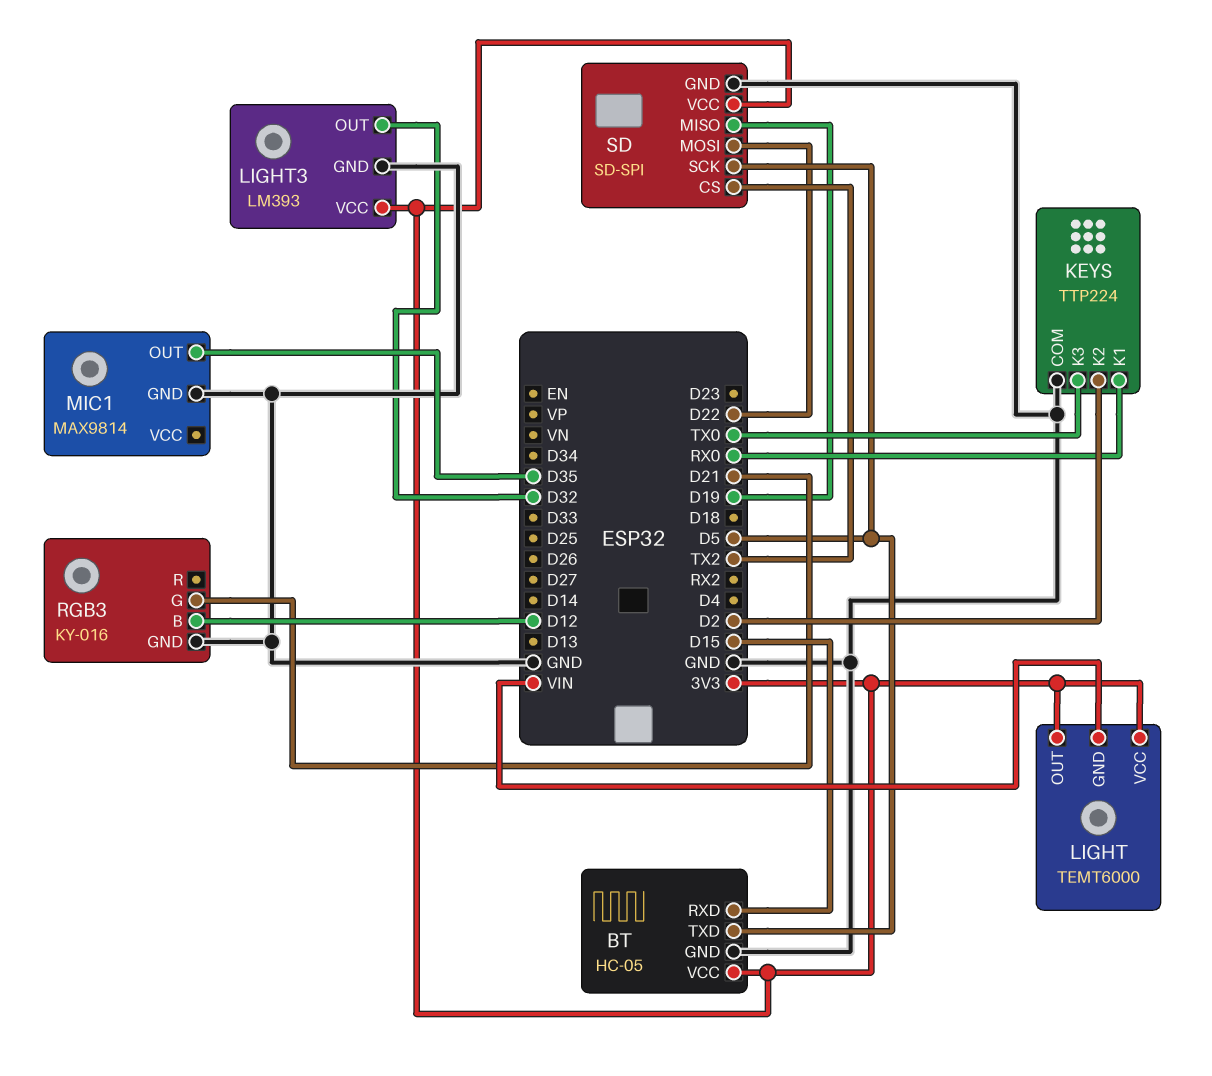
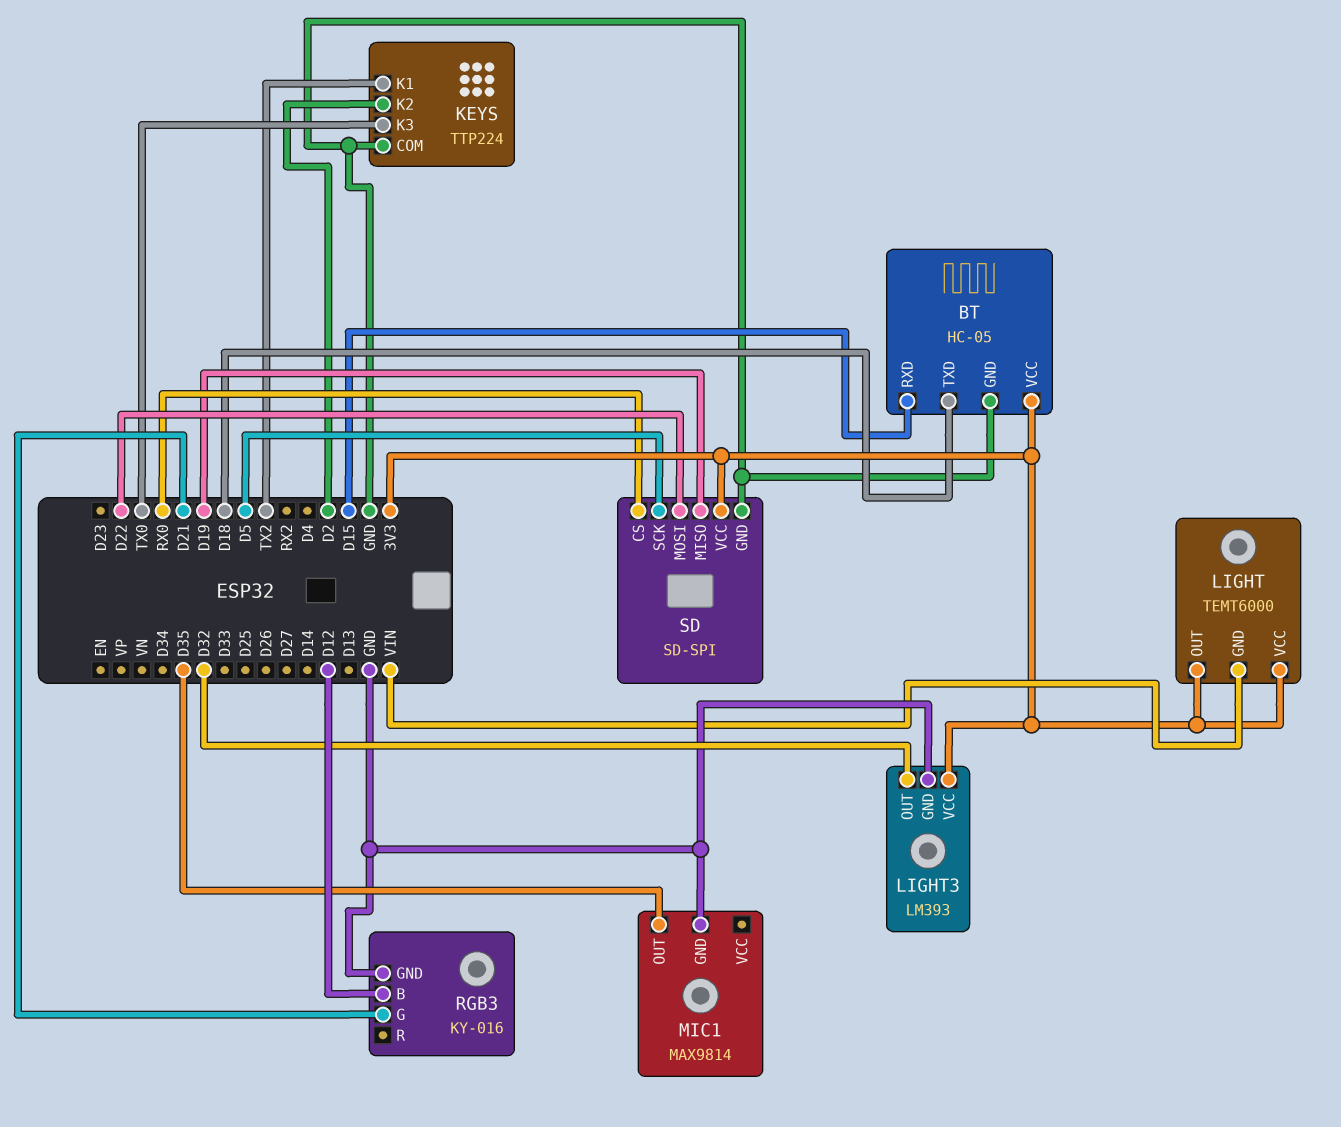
BT pin TXD: D5 -> D18
KEYS pin K1: RX0 -> TX2
SD pin CS: TX2 -> RX0

